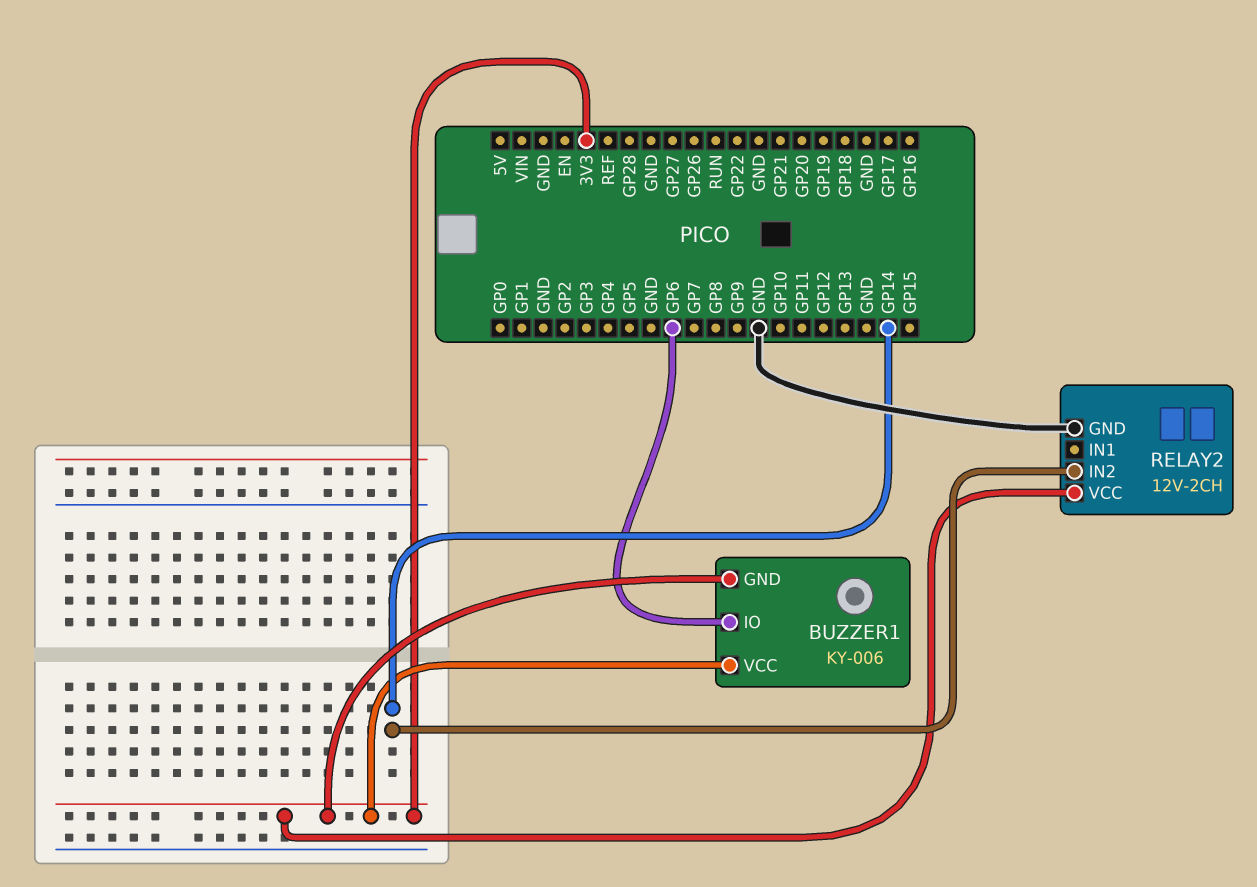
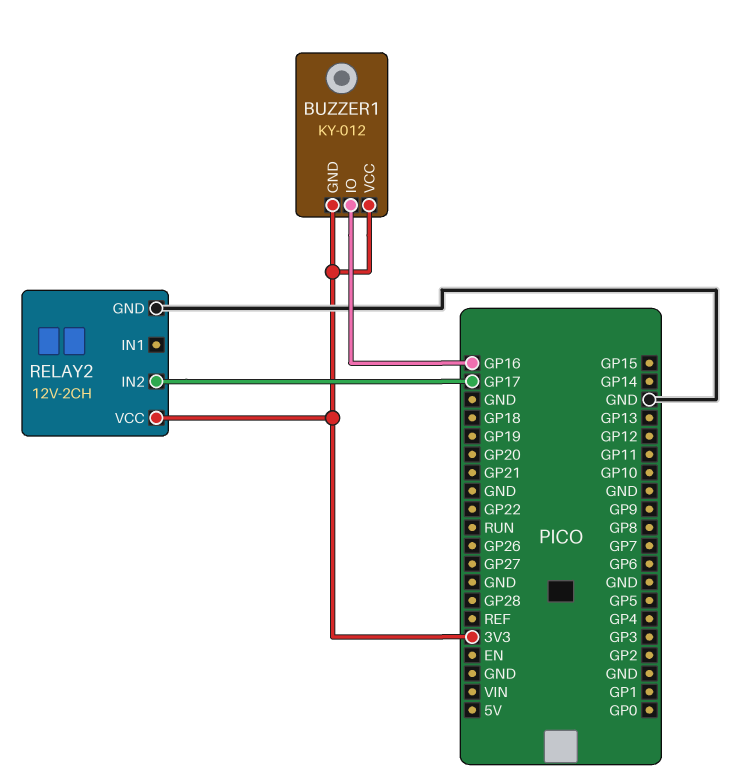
BUZZER1: KY-006 -> KY-012
BUZZER1 pin IO: GP6 -> GP16
RELAY2 pin IN2: GP14 -> GP17

